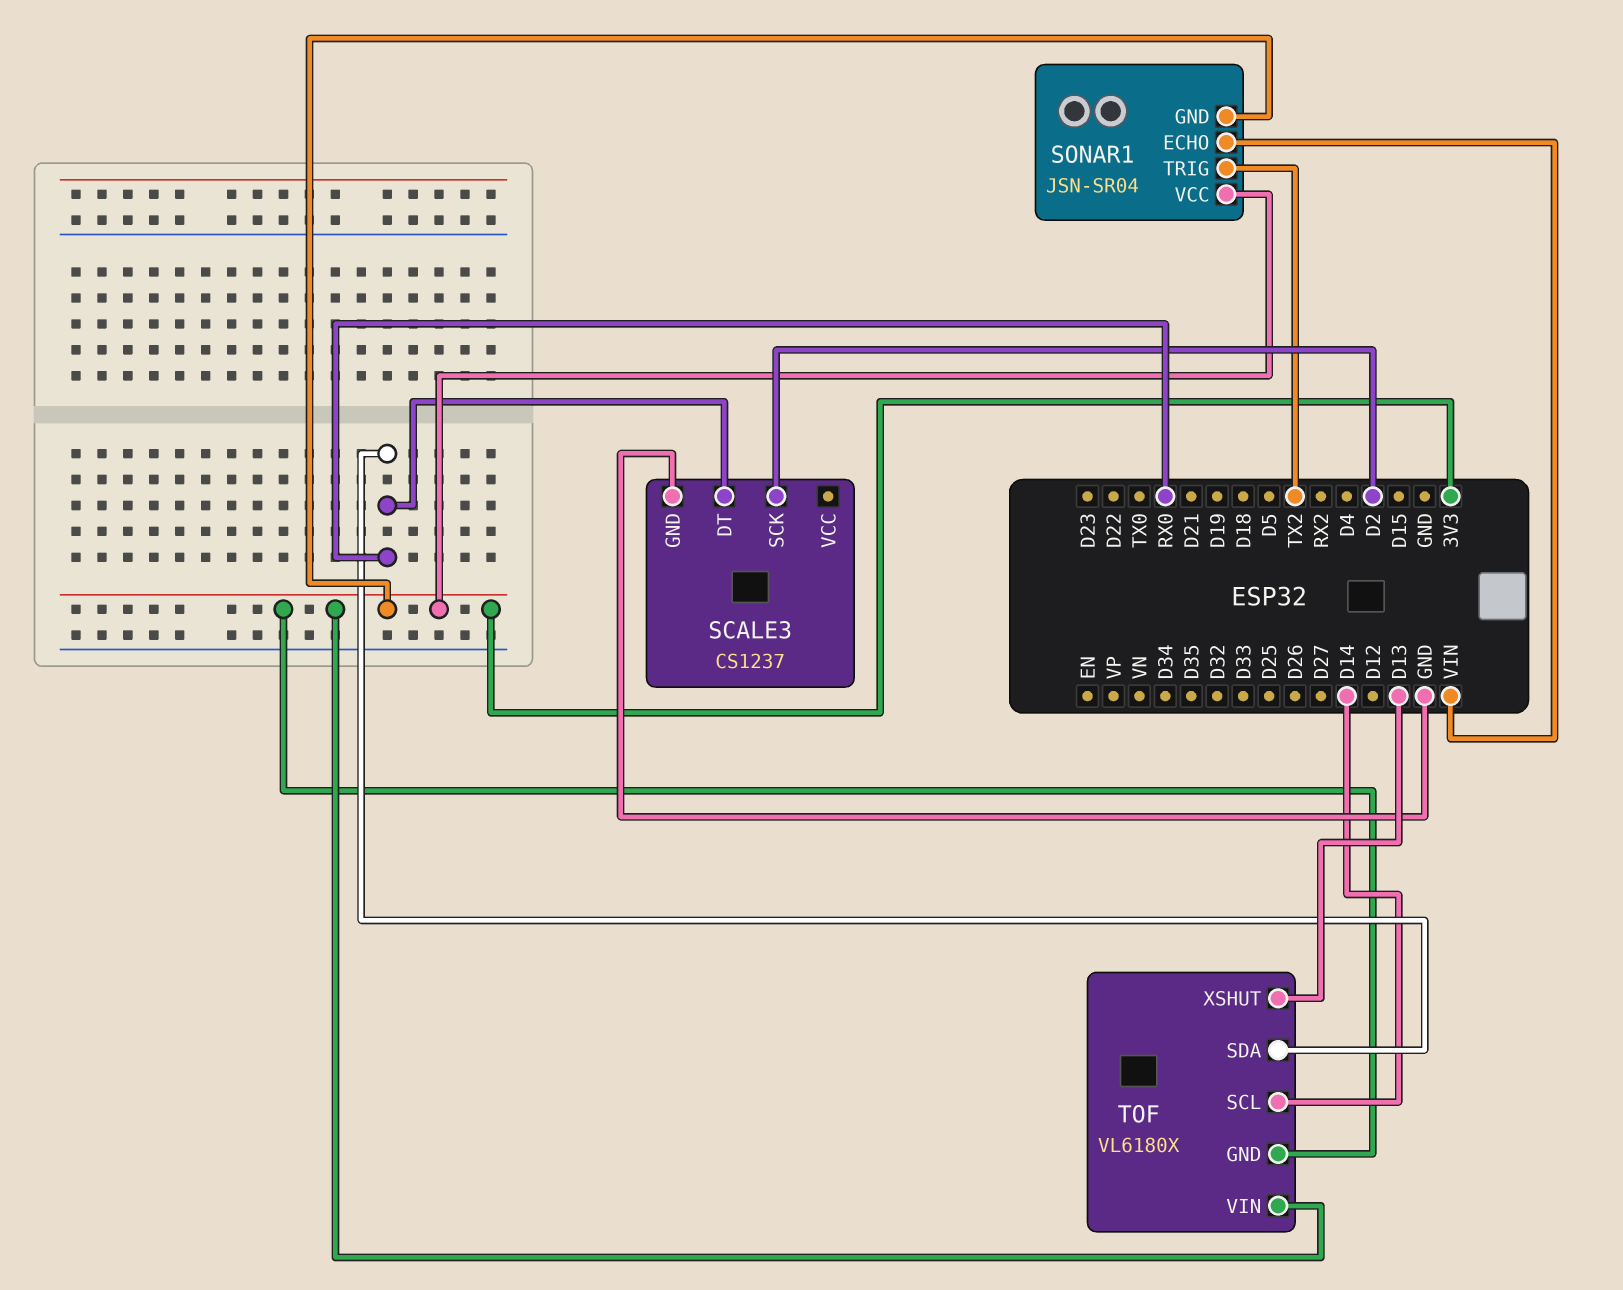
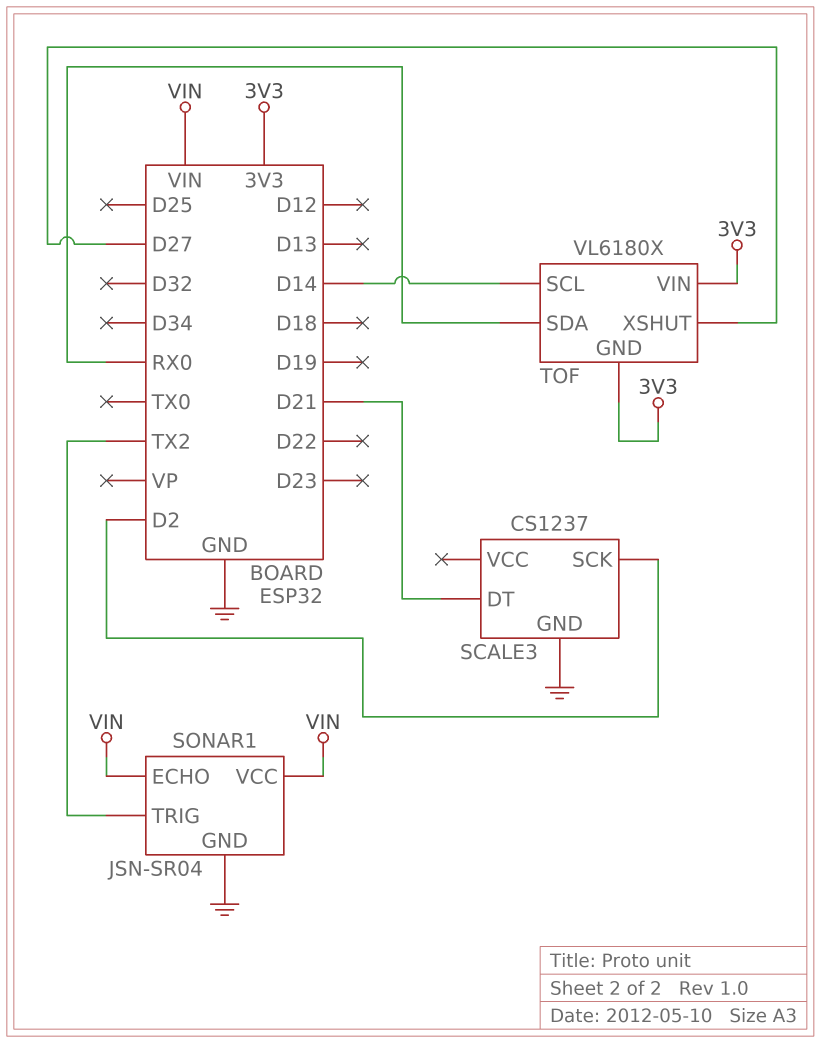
SCALE3 pin DT: RX0 -> D21
SONAR1 pin GND: 3V3 -> GND
SONAR1 pin VCC: 3V3 -> VIN
TOF pin XSHUT: D13 -> D27

